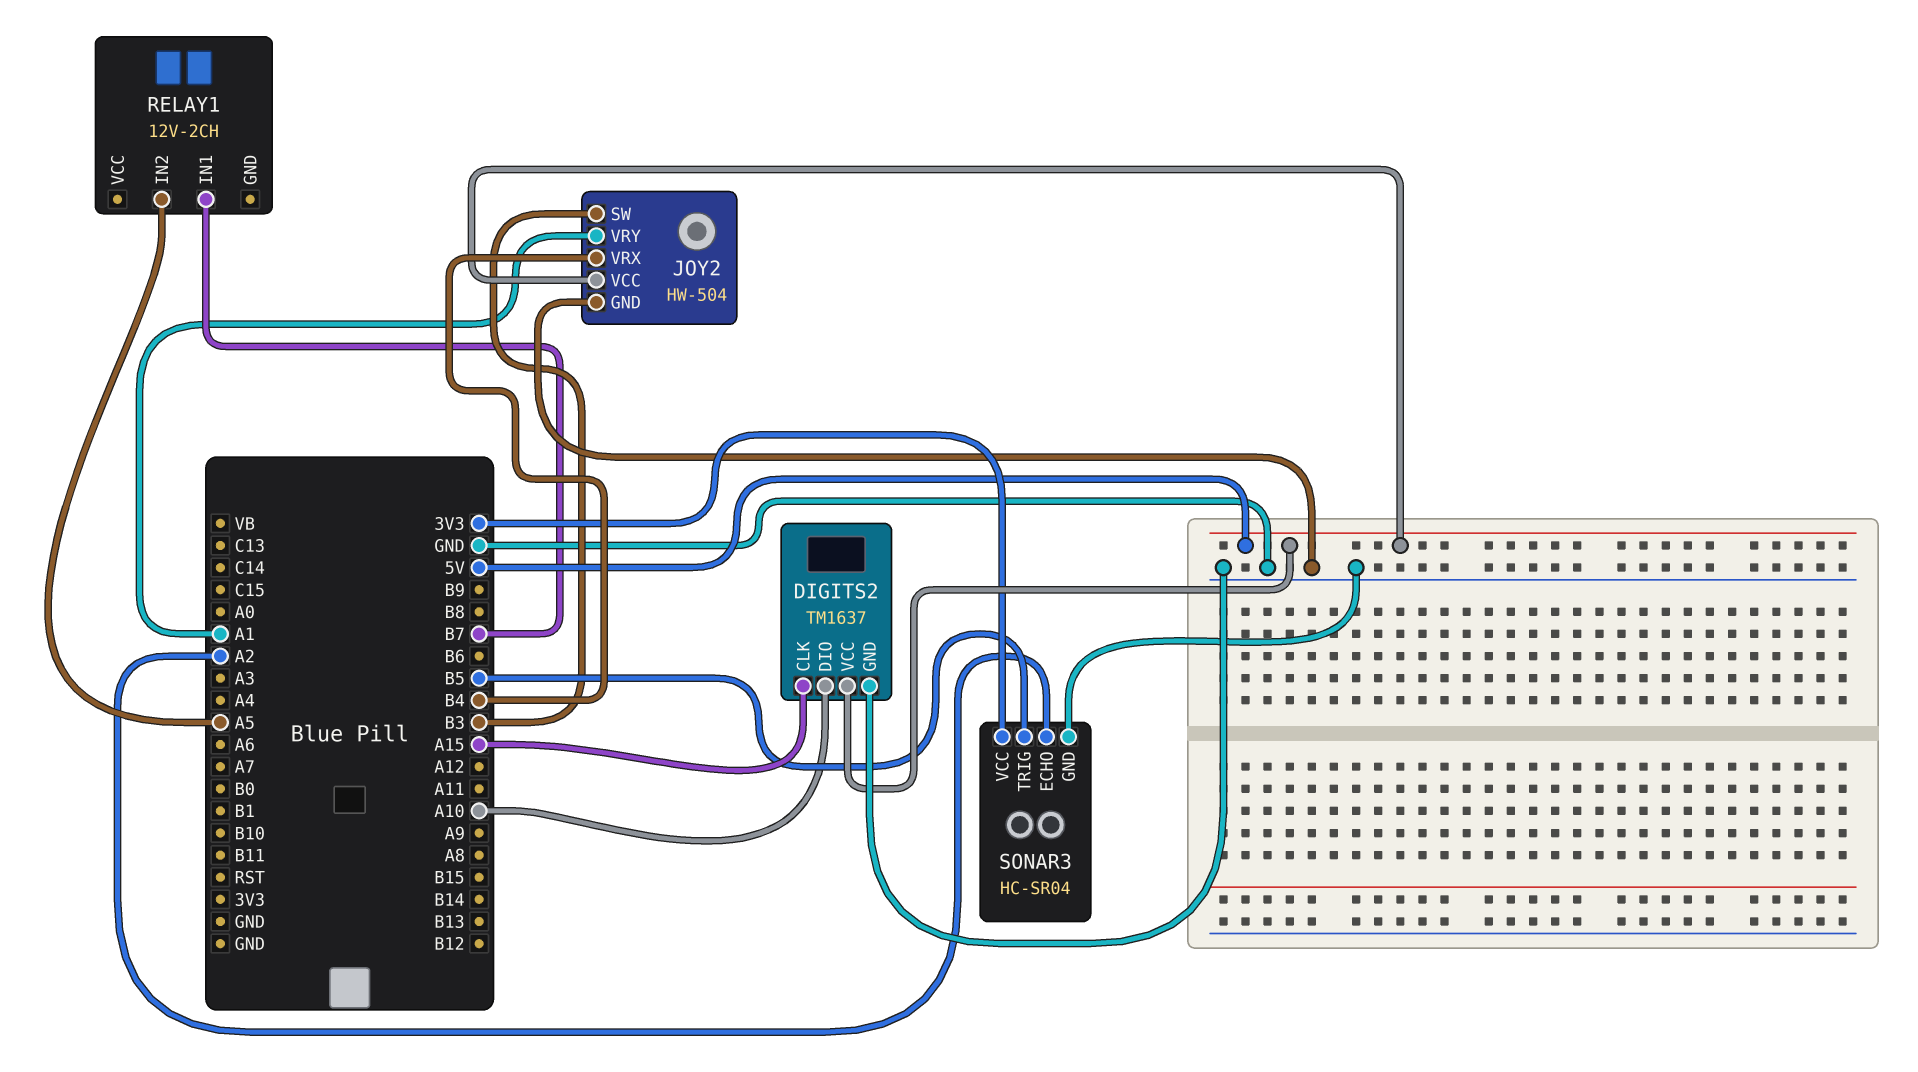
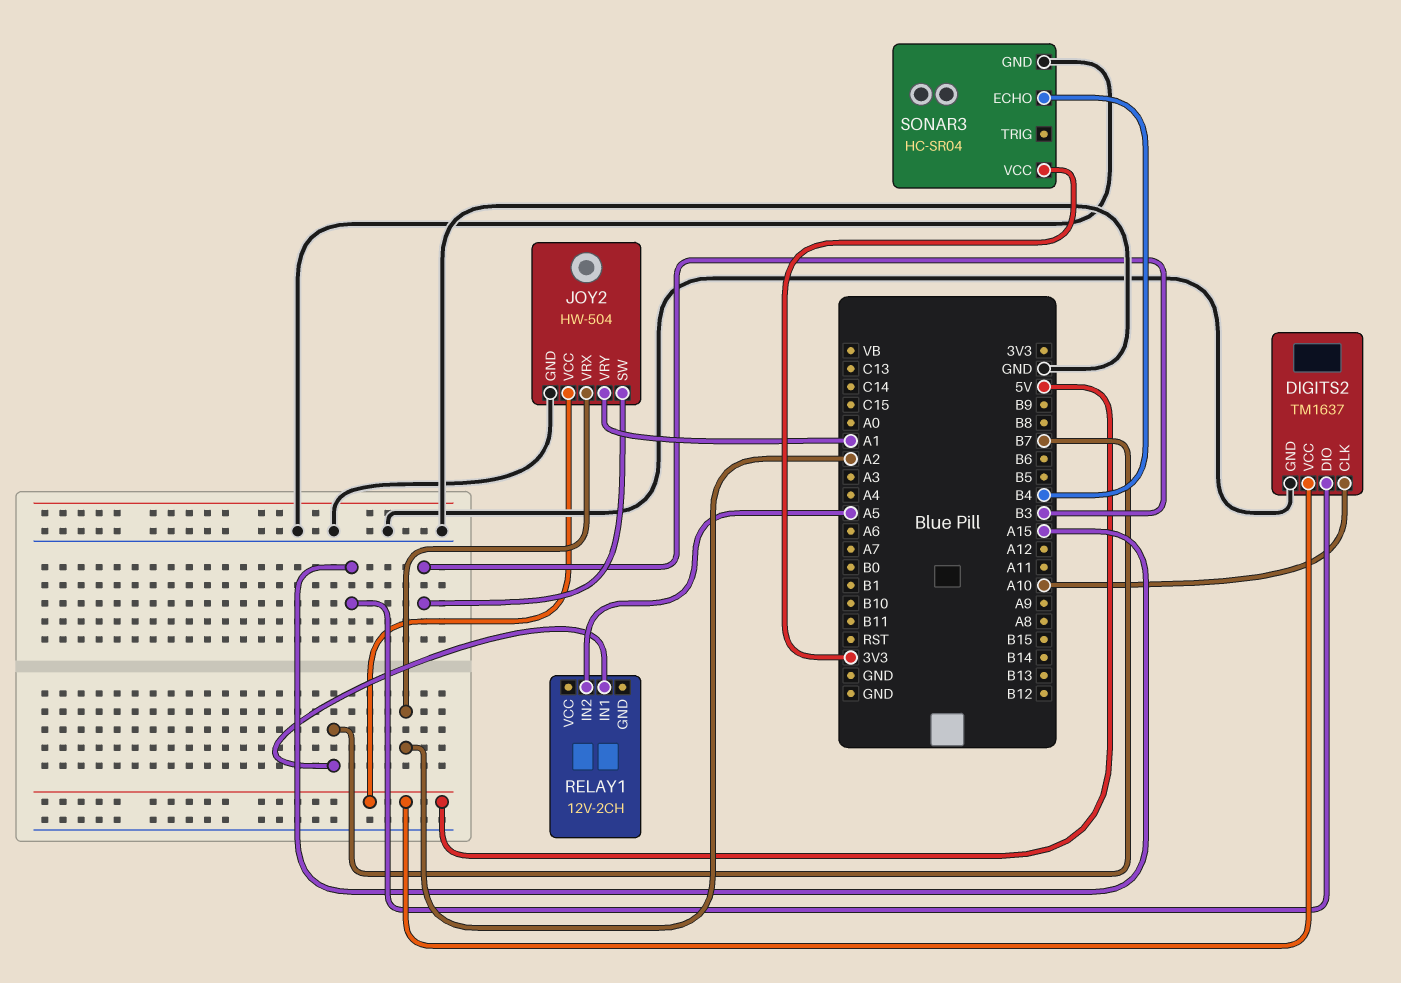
DIGITS2 pin CLK: A15 -> A10
DIGITS2 pin DIO: A10 -> A15
JOY2 pin VRX: B4 -> A2
SONAR3 pin ECHO: A2 -> B4
SONAR3 pin TRIG: B5 -> none

